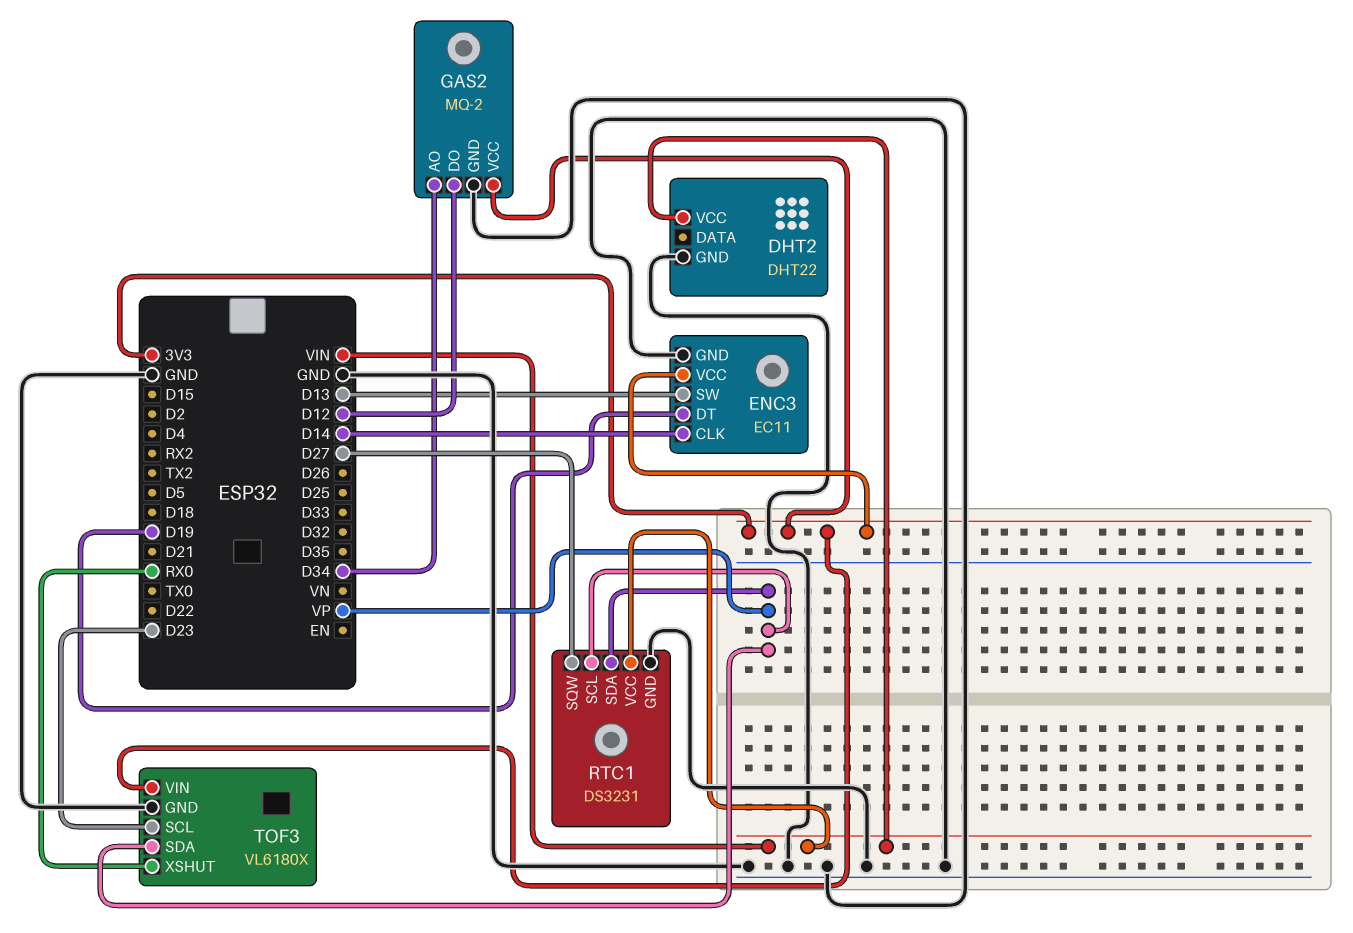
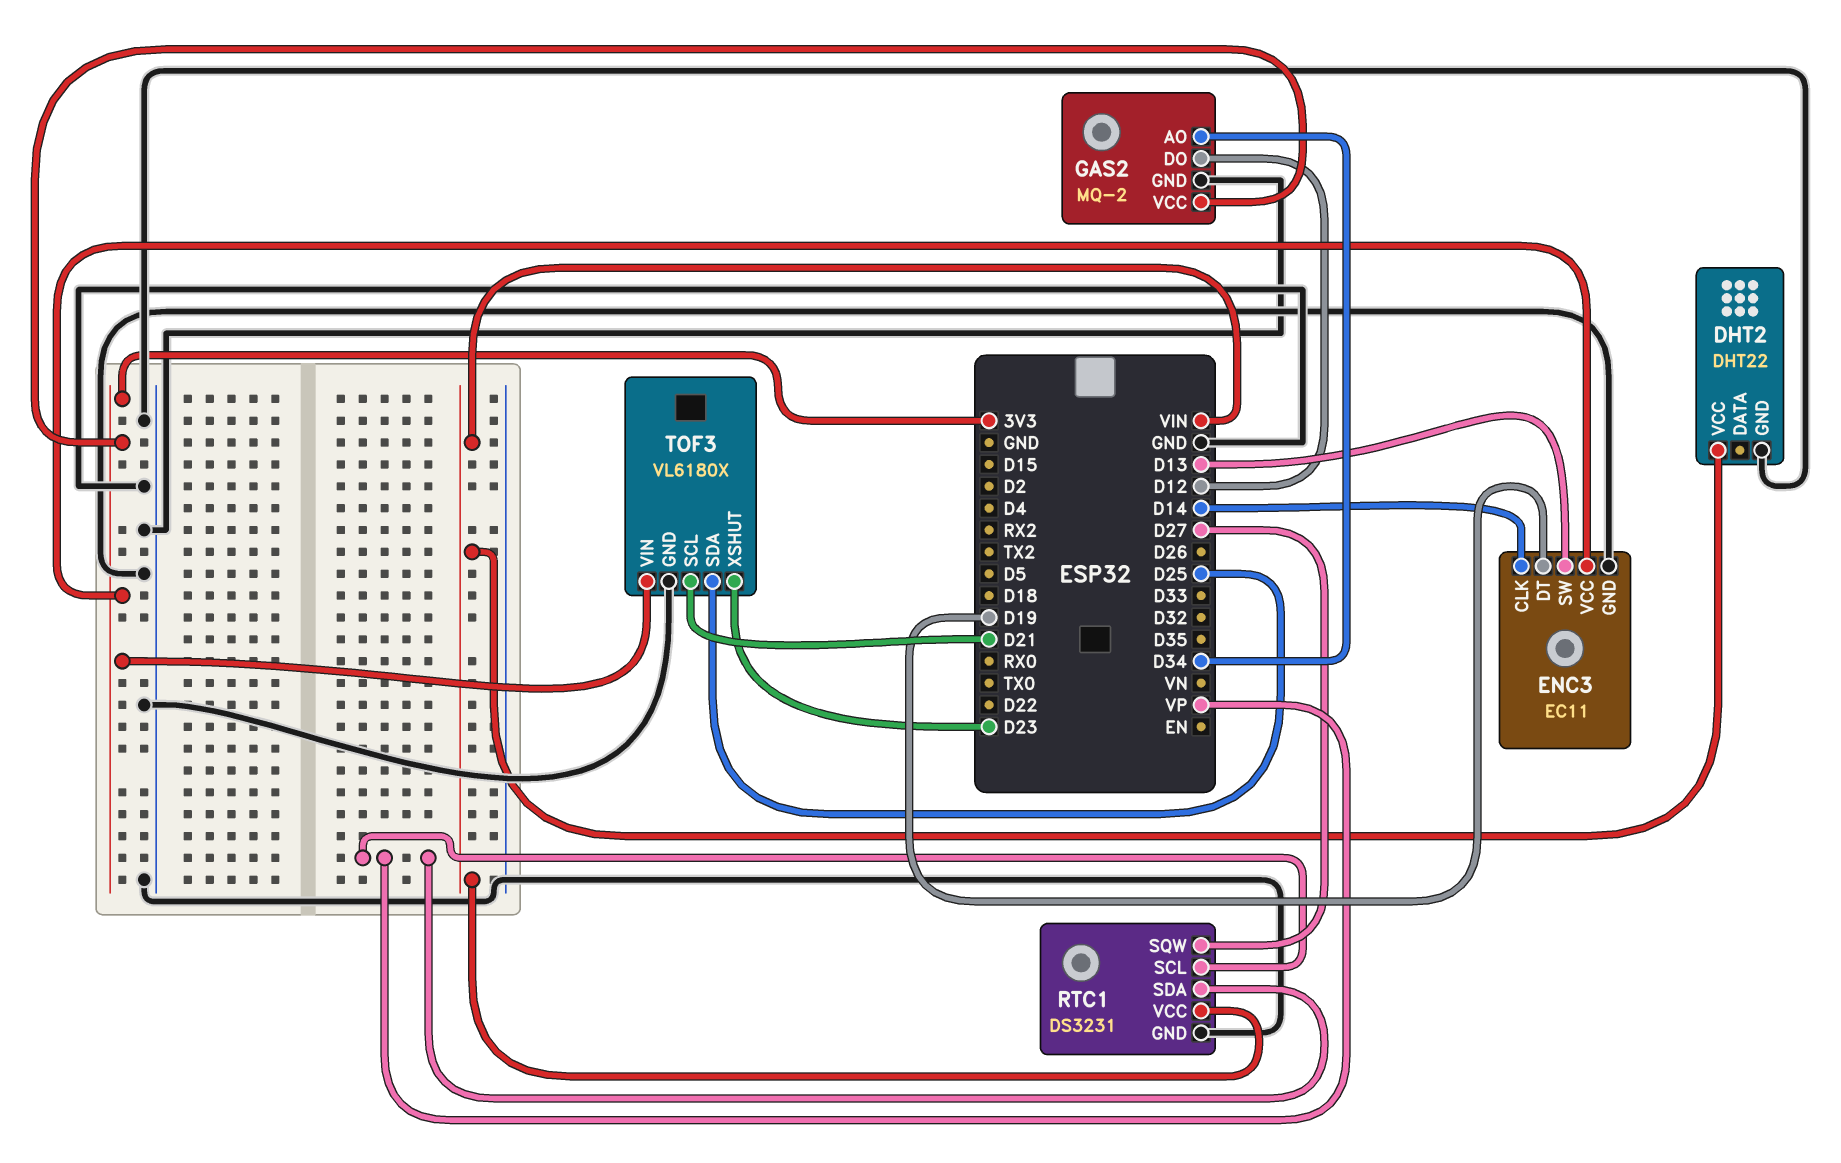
TOF3 pin SCL: D23 -> D21
TOF3 pin SDA: VP -> D25
TOF3 pin XSHUT: RX0 -> D23

